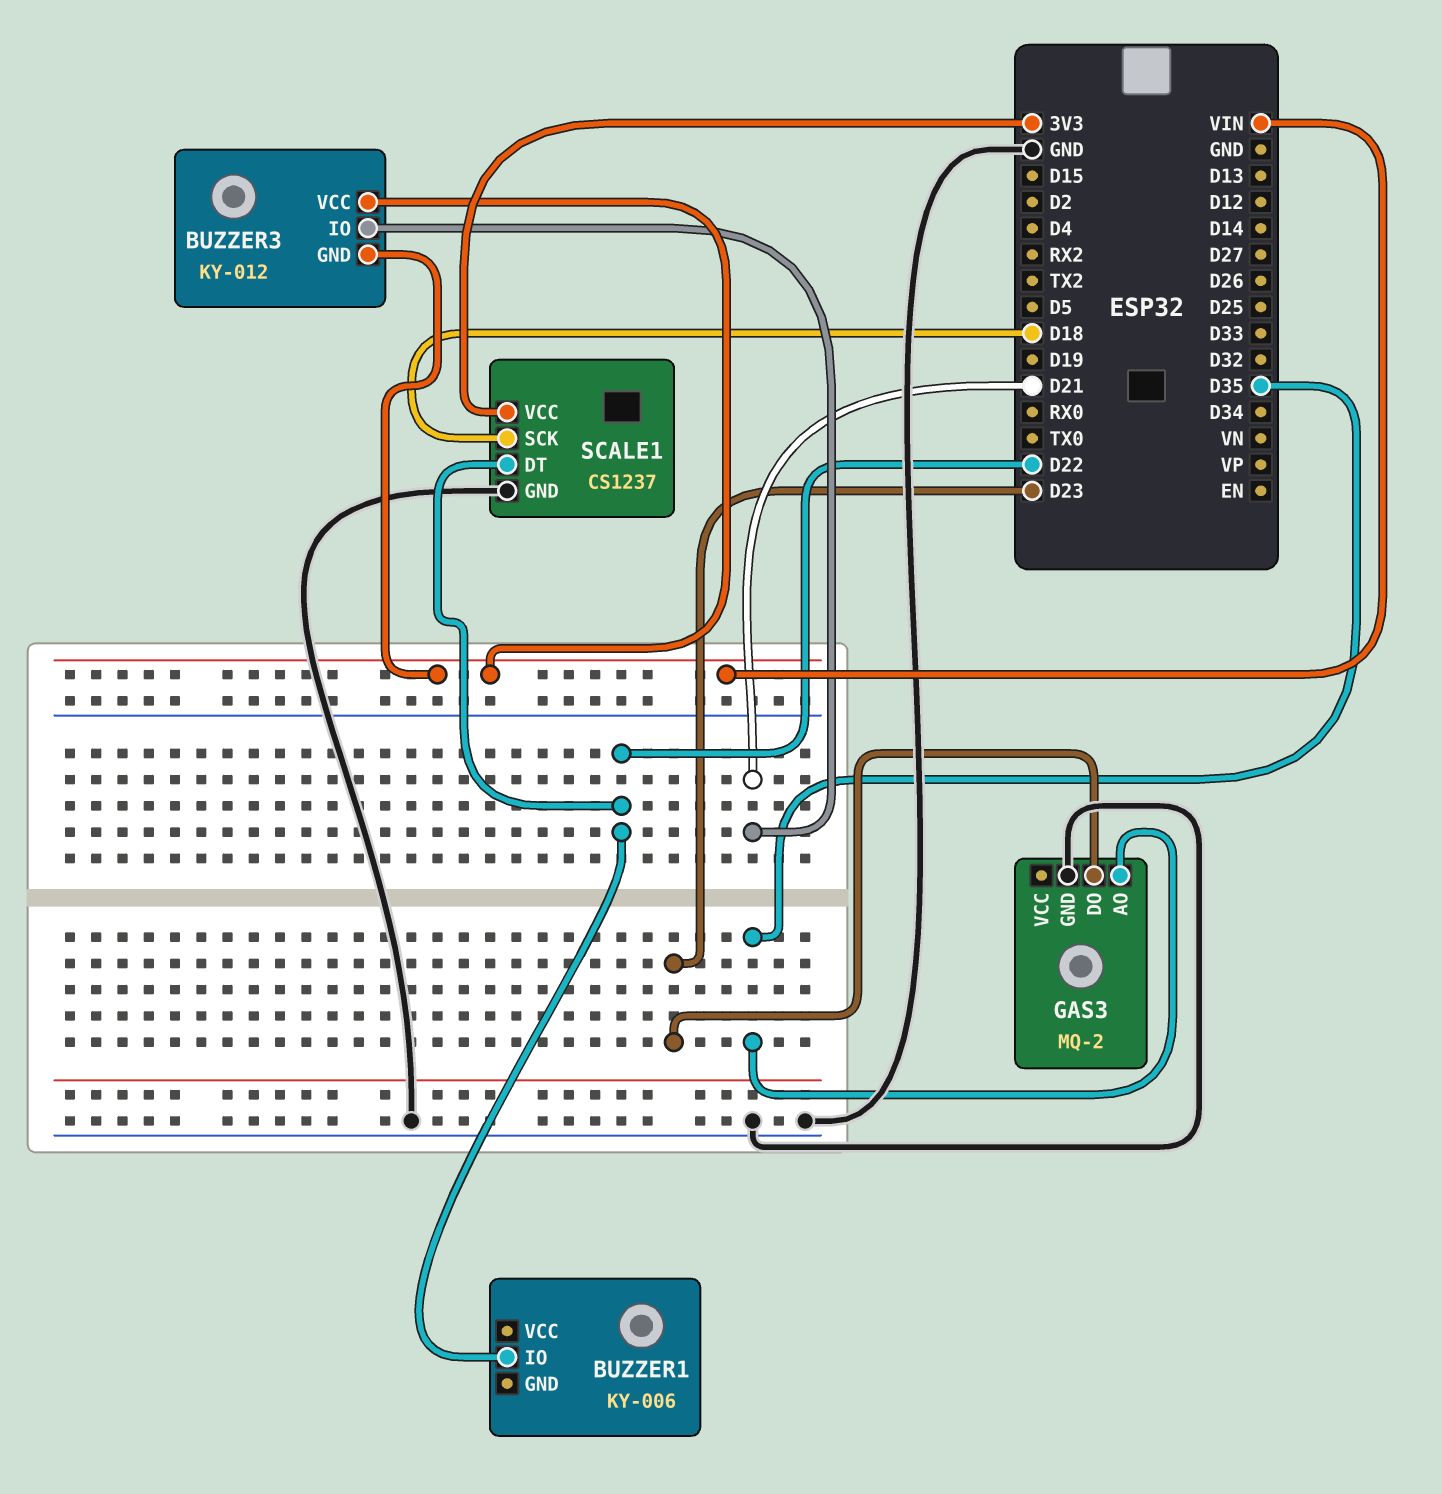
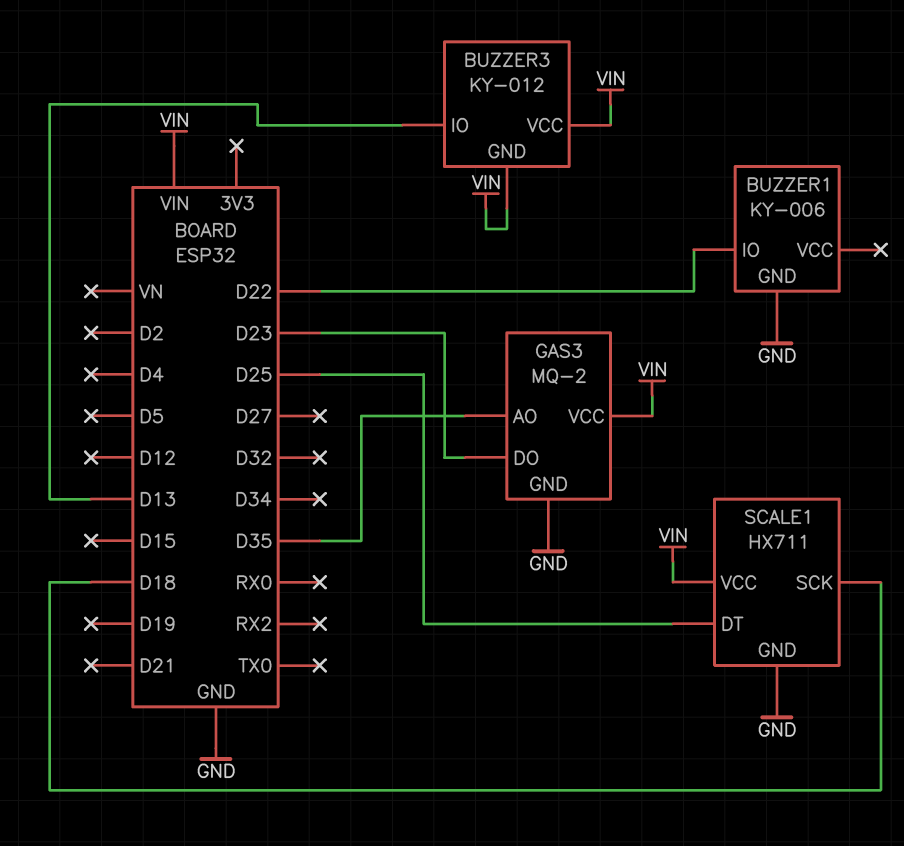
BUZZER1 pin GND: none -> GND
BUZZER3 pin IO: D21 -> D13
GAS3 pin VCC: none -> VIN
SCALE1: CS1237 -> HX711
SCALE1 pin DT: D22 -> D25
SCALE1 pin VCC: 3V3 -> VIN

